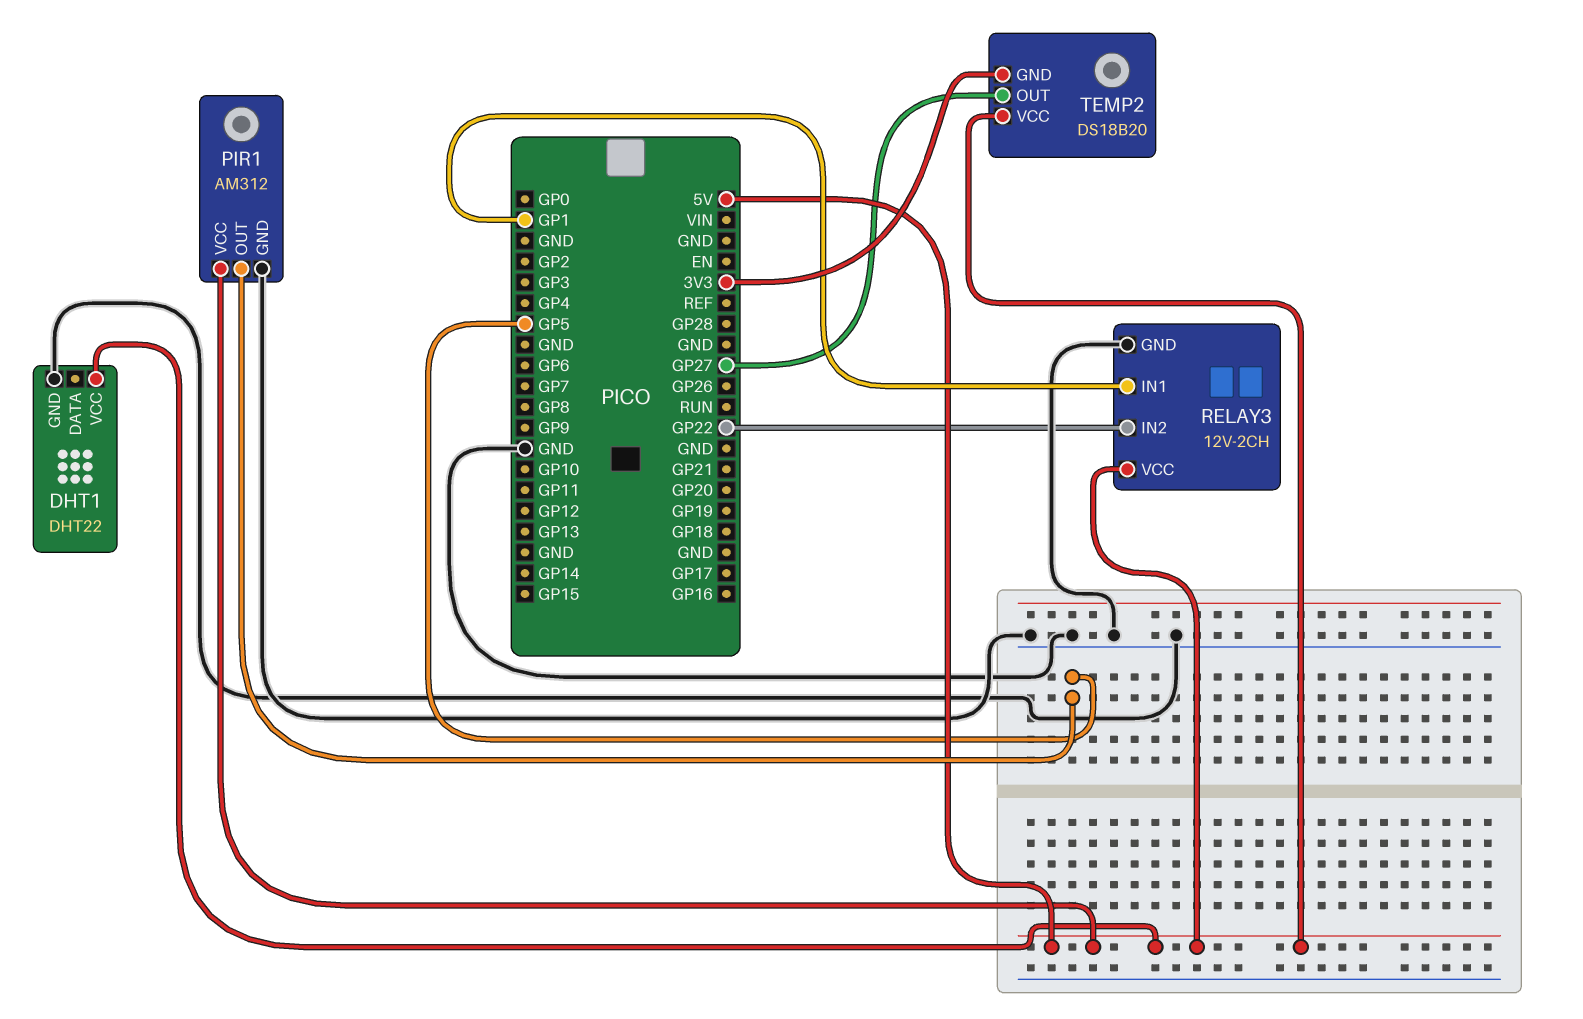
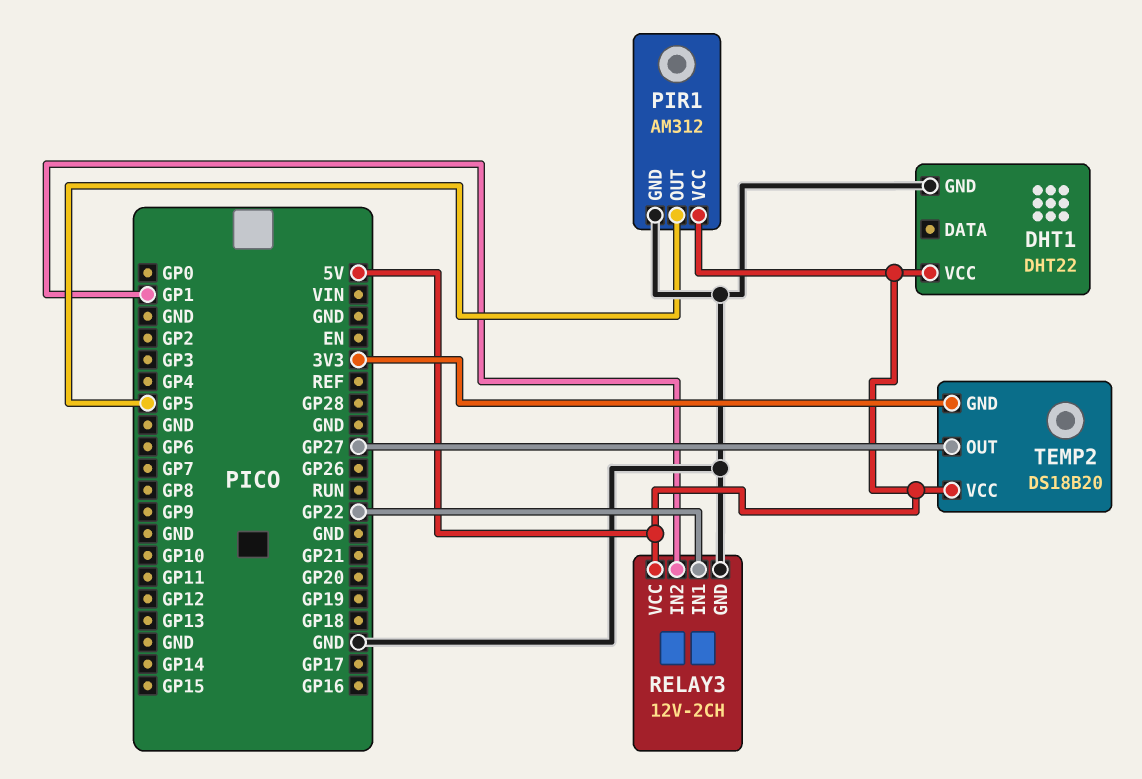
RELAY3 pin IN1: GP1 -> GP22
RELAY3 pin IN2: GP22 -> GP1

